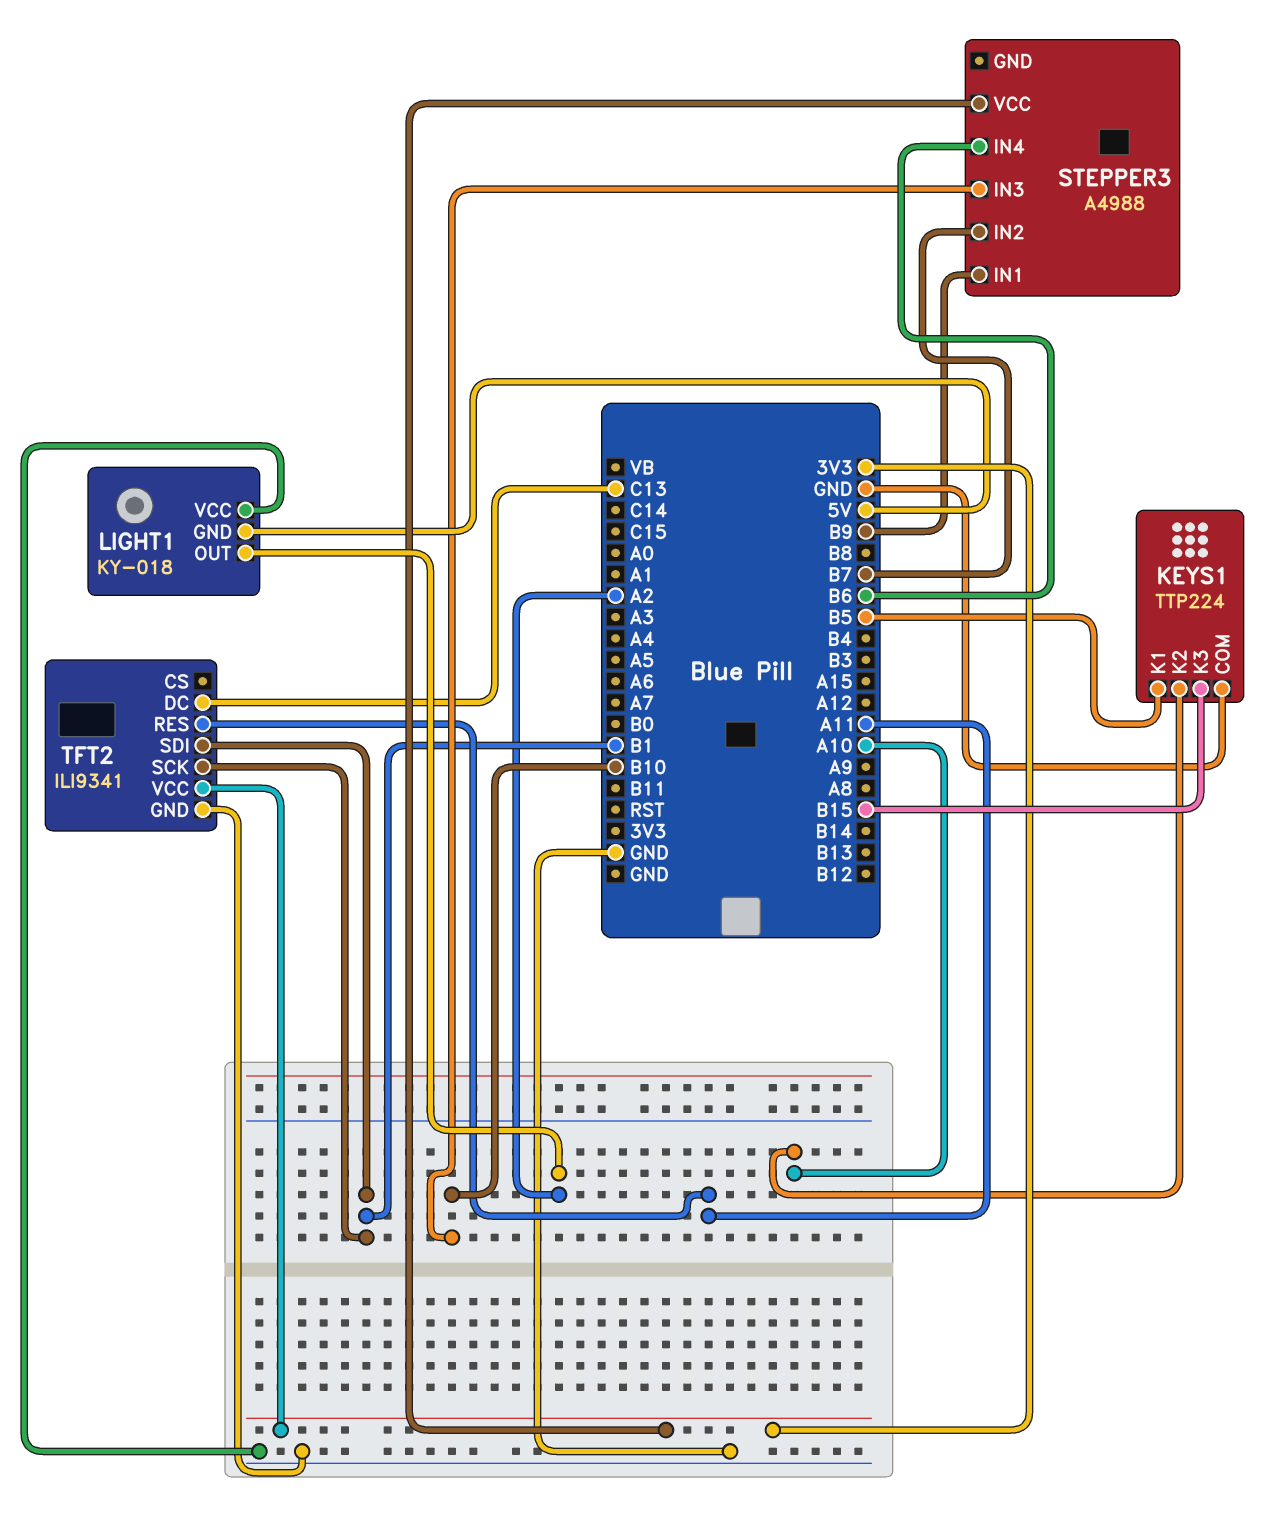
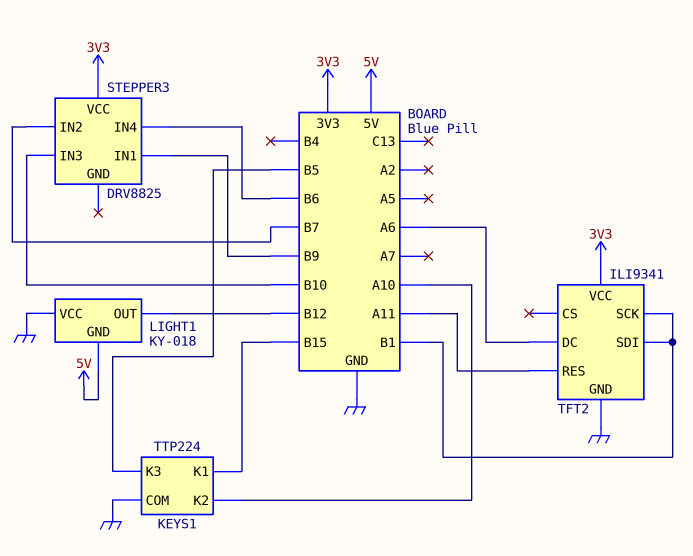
KEYS1 pin K1: B5 -> B15
KEYS1 pin K3: B15 -> B5
LIGHT1 pin OUT: A2 -> B12
STEPPER3: A4988 -> DRV8825
TFT2 pin DC: C13 -> A6

